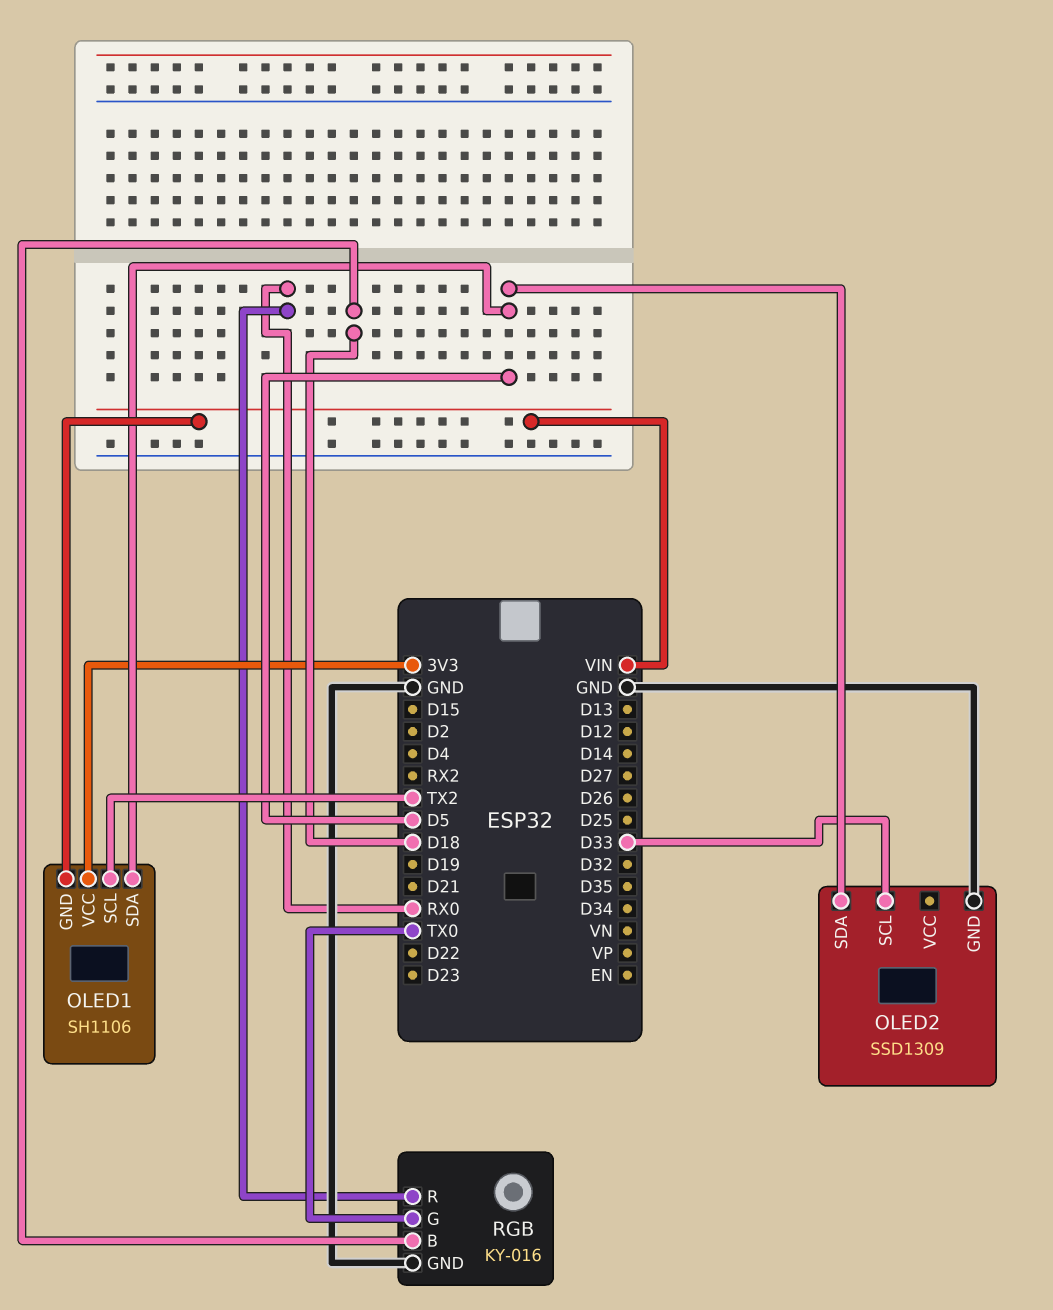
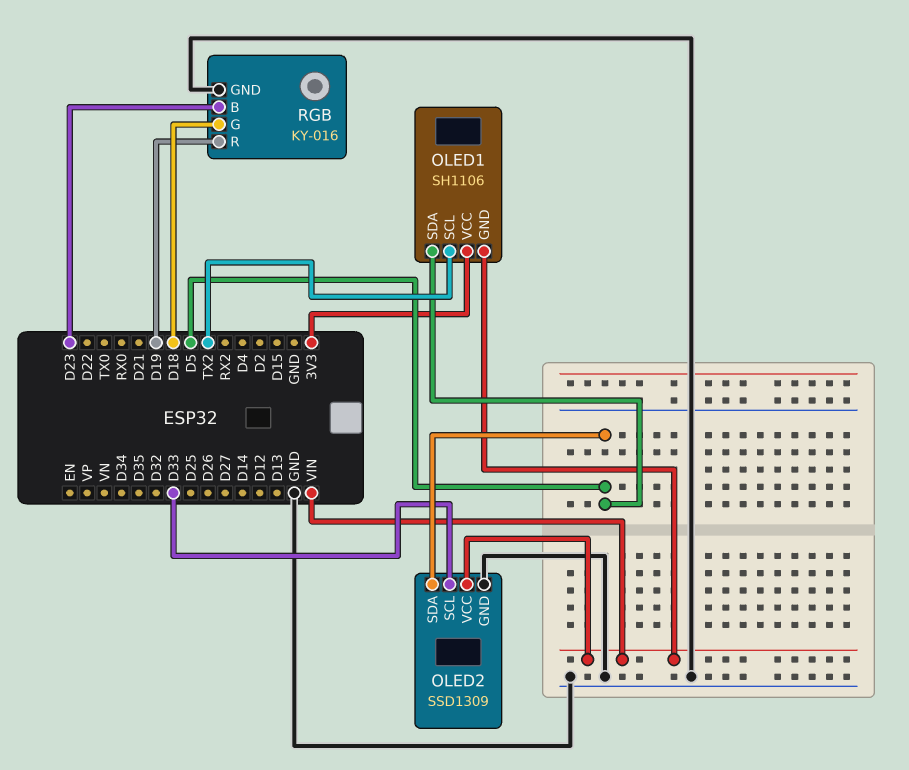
OLED2 pin VCC: none -> VIN
RGB pin B: D18 -> D23
RGB pin G: TX0 -> D18
RGB pin R: RX0 -> D19

